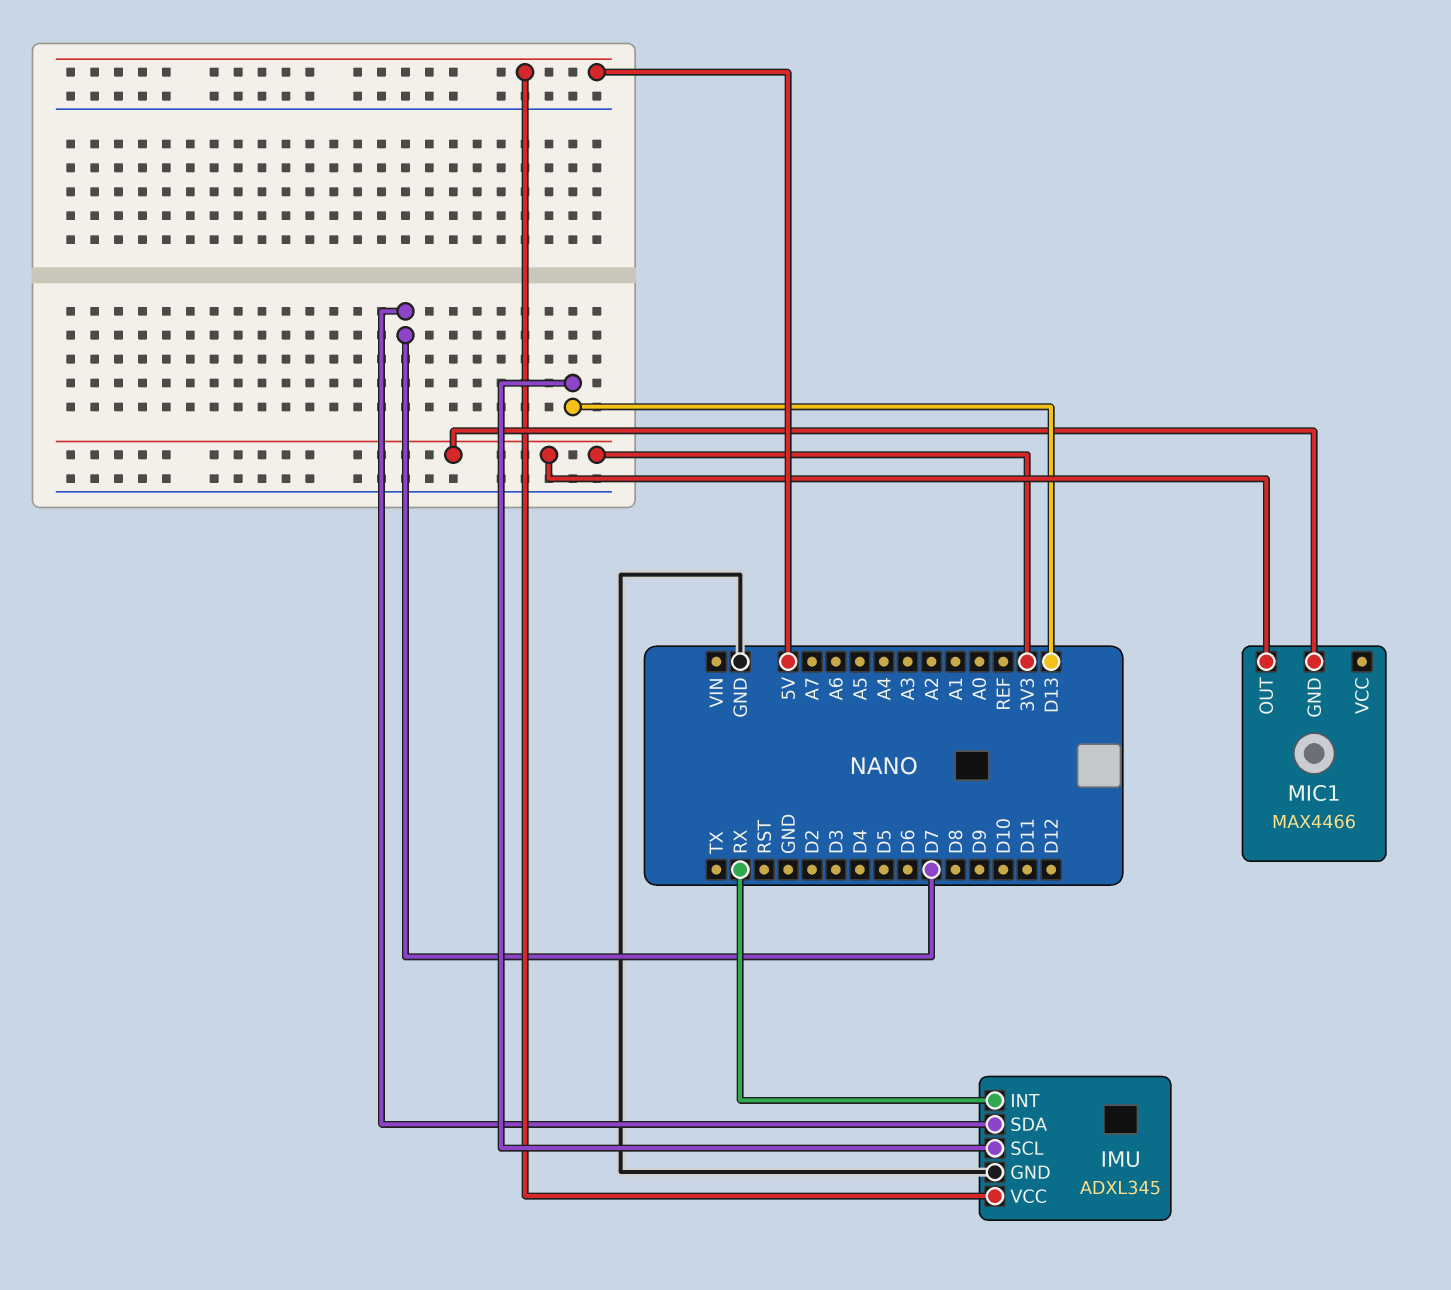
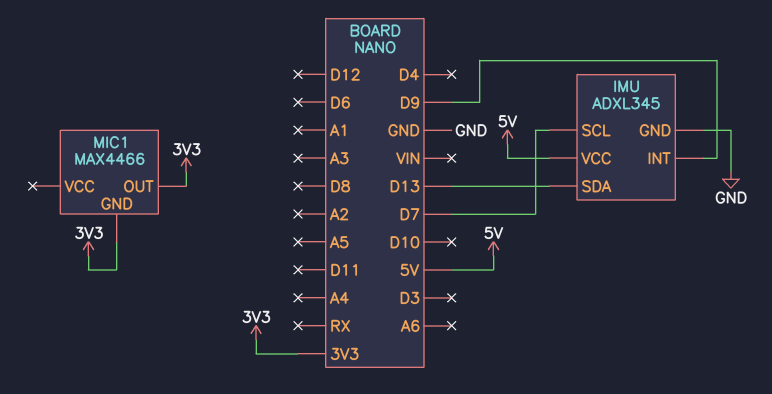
IMU pin INT: RX -> D9
IMU pin SCL: D13 -> D7
IMU pin SDA: D7 -> D13

